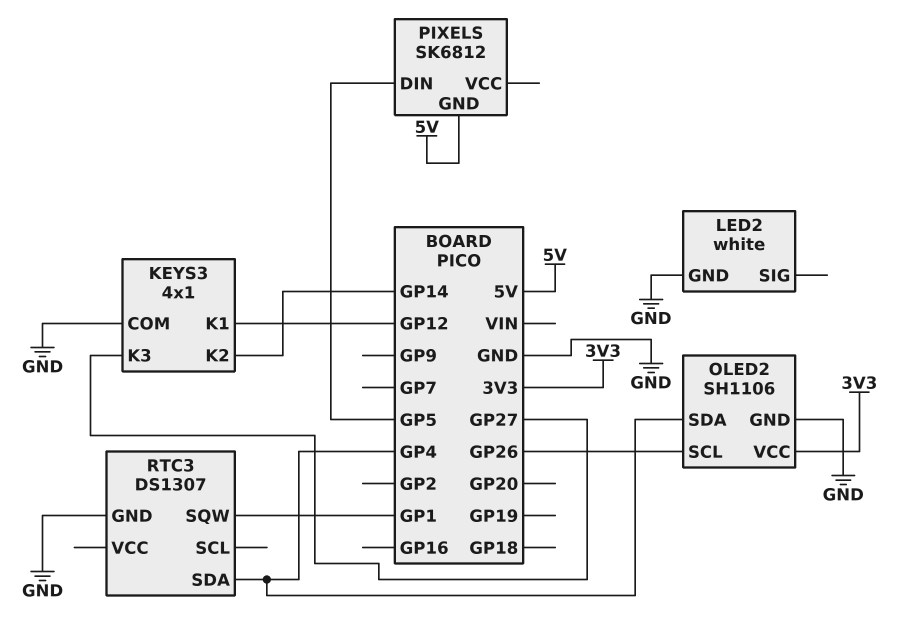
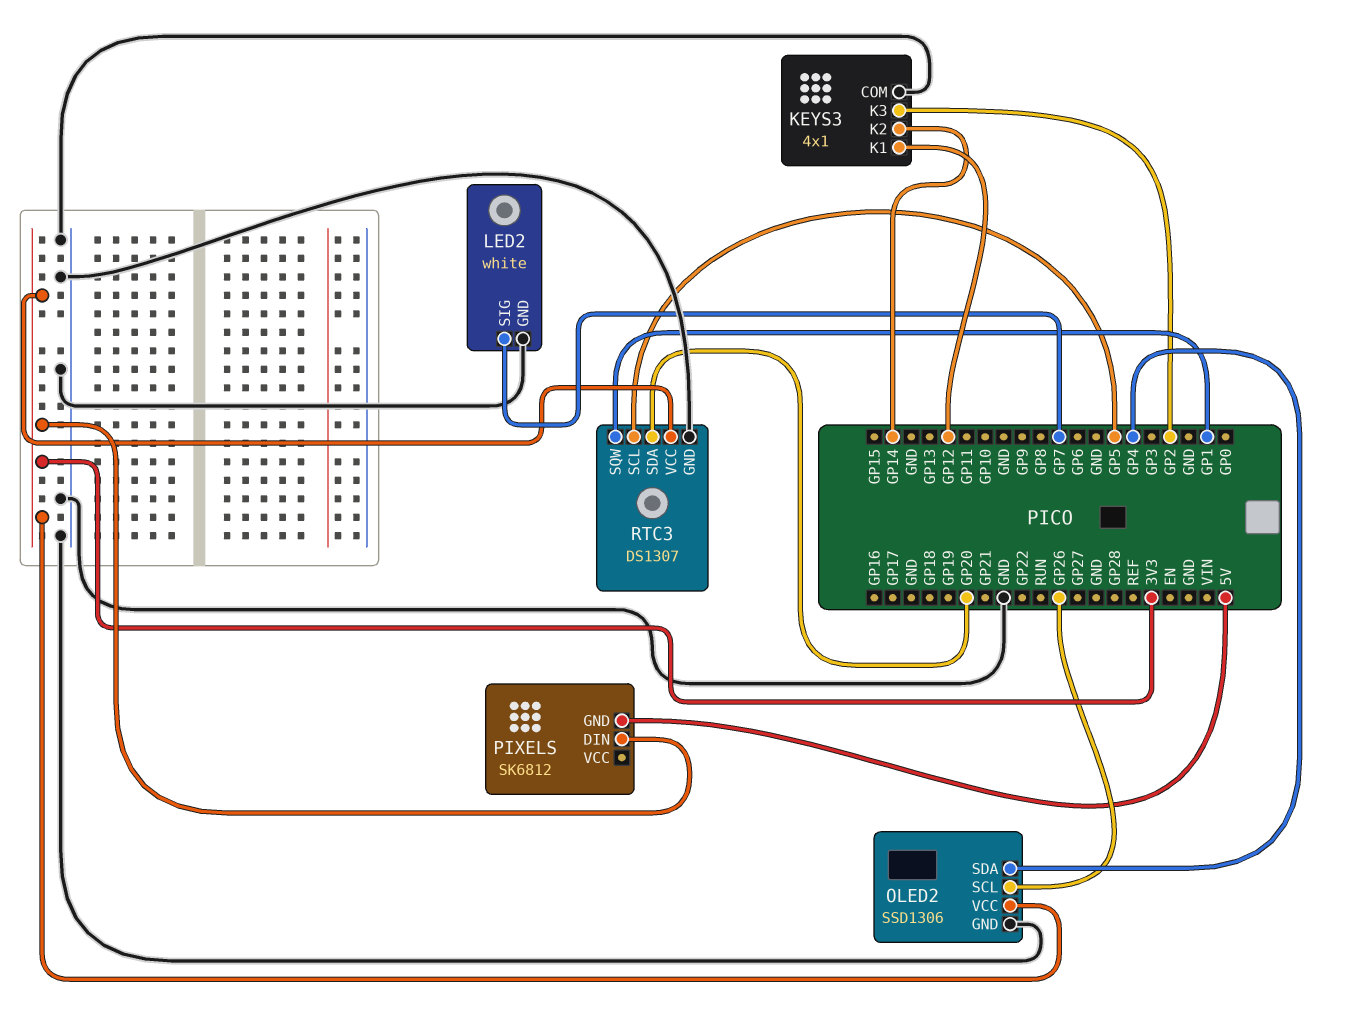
KEYS3 pin K3: GP27 -> GP2
LED2 pin SIG: none -> GP7
OLED2: SH1106 -> SSD1306
PIXELS pin DIN: GP5 -> 3V3
RTC3 pin SCL: none -> GP5
RTC3 pin SDA: GP4 -> GP20
RTC3 pin VCC: none -> 3V3

